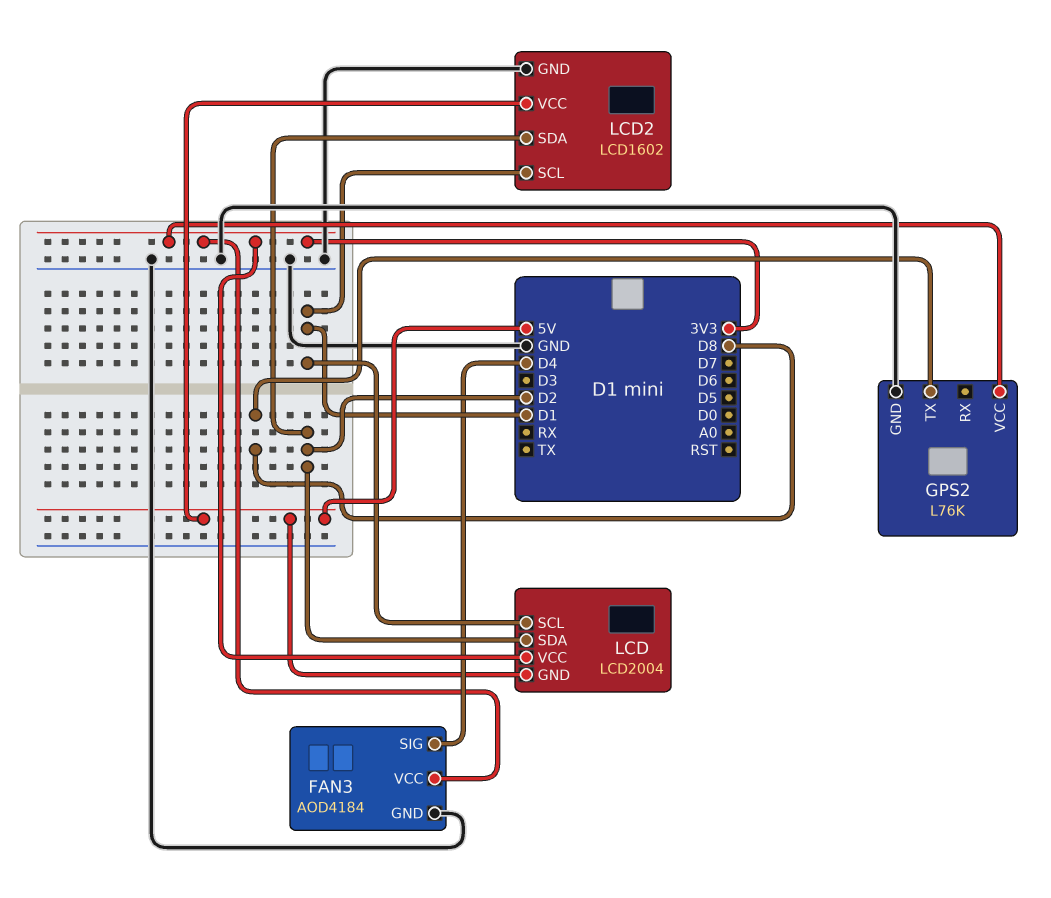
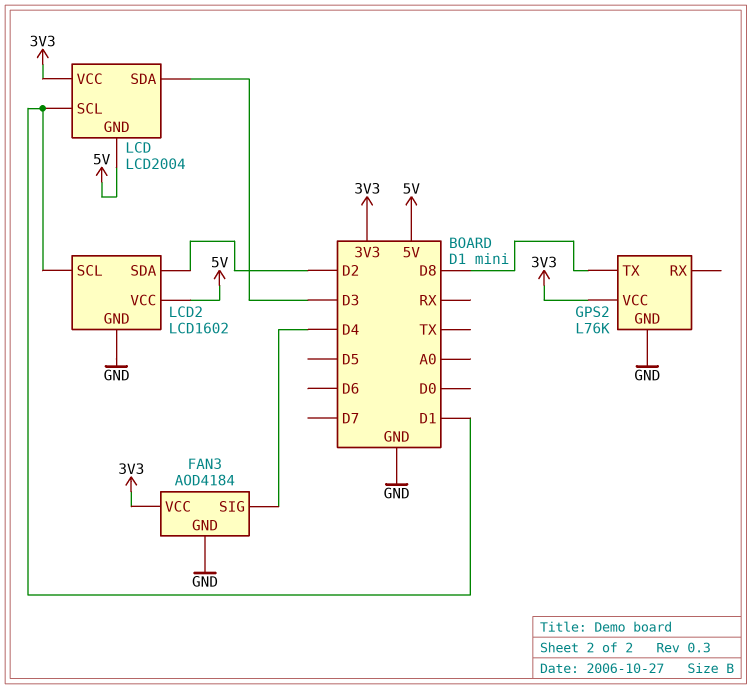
LCD pin SDA: D2 -> D3

